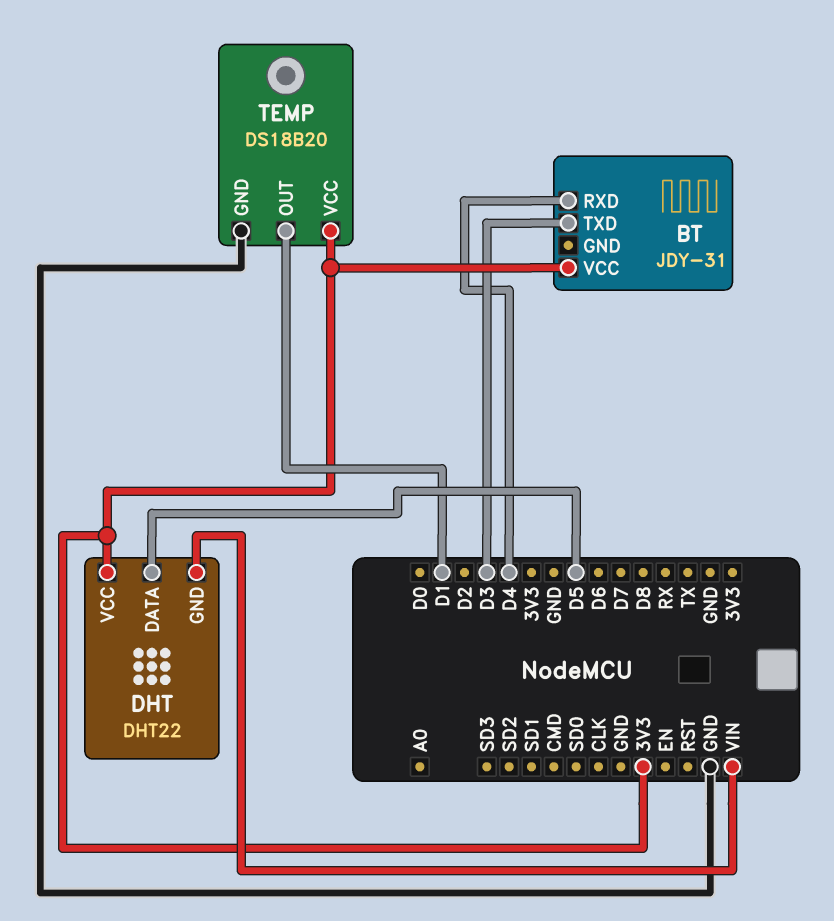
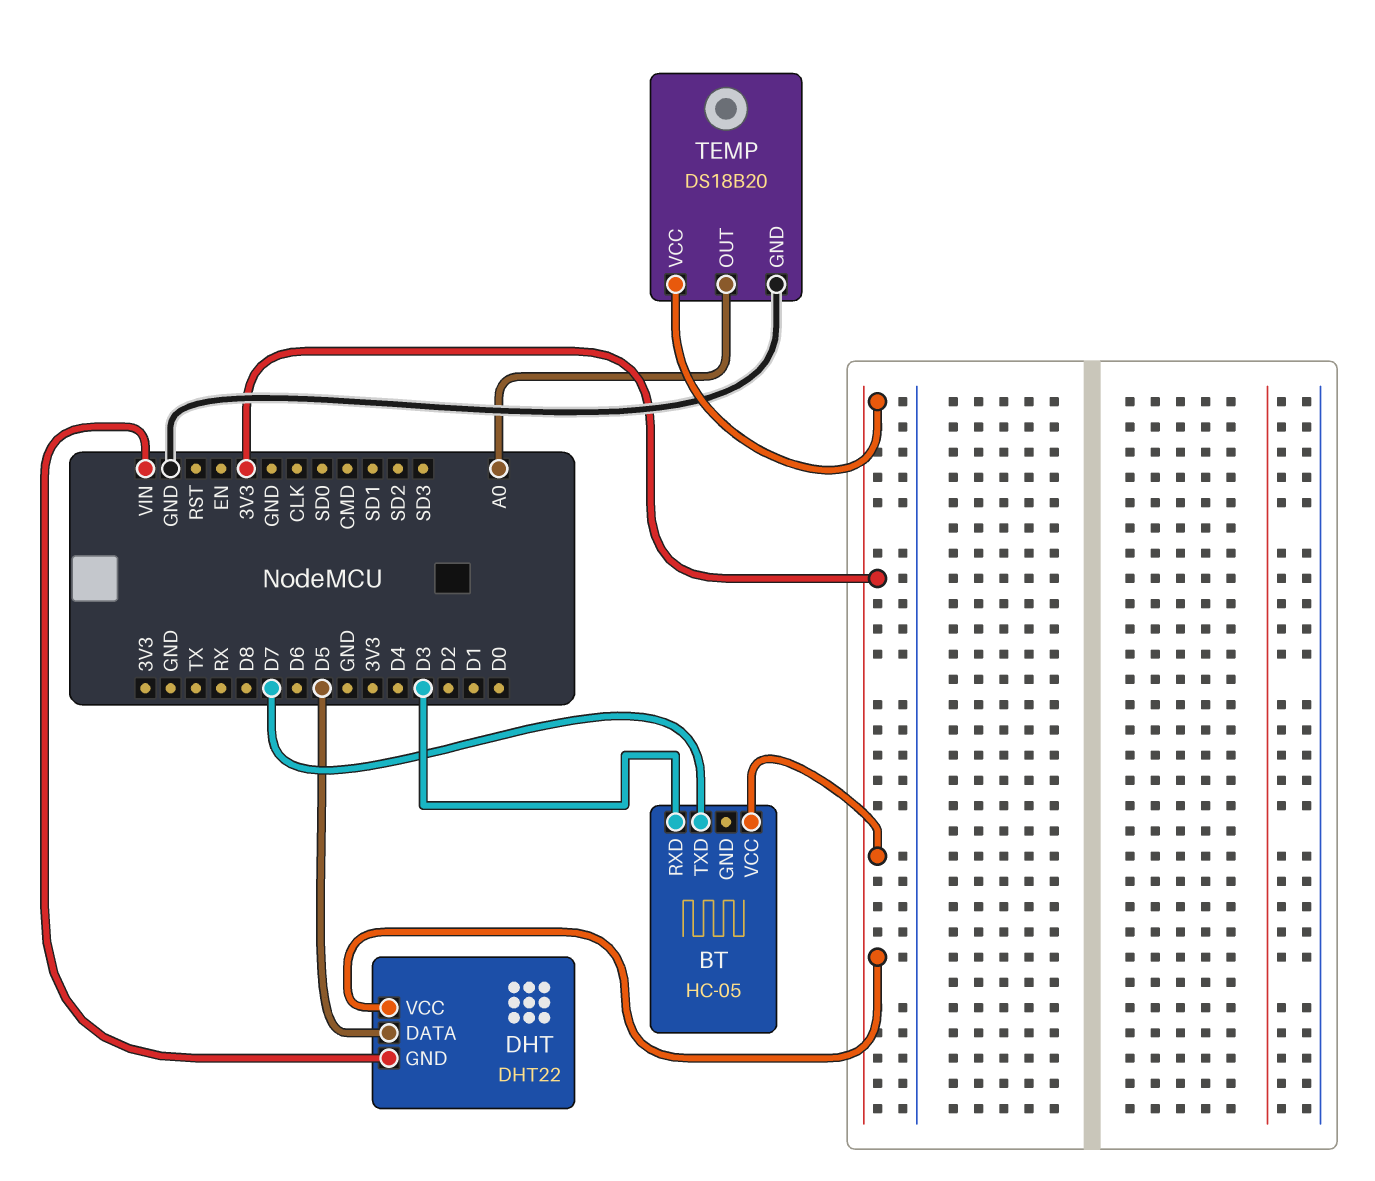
BT: JDY-31 -> HC-05
BT pin RXD: D4 -> D3
BT pin TXD: D3 -> D7
TEMP pin OUT: D1 -> A0

